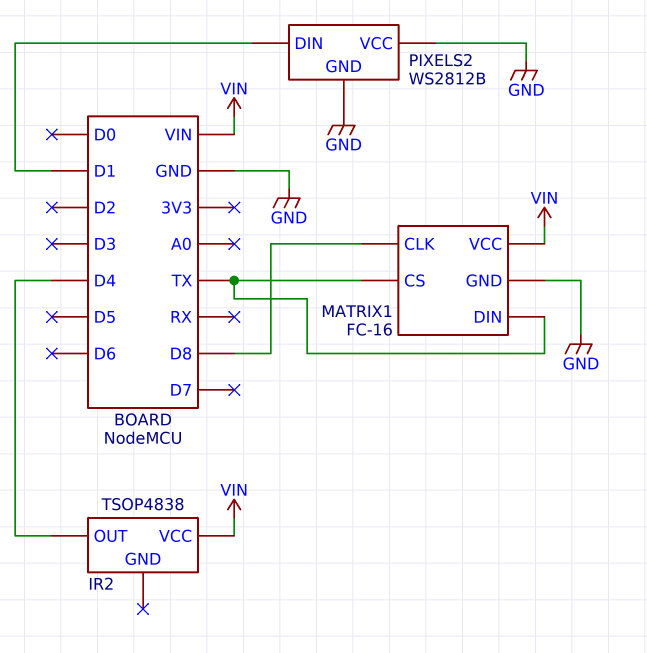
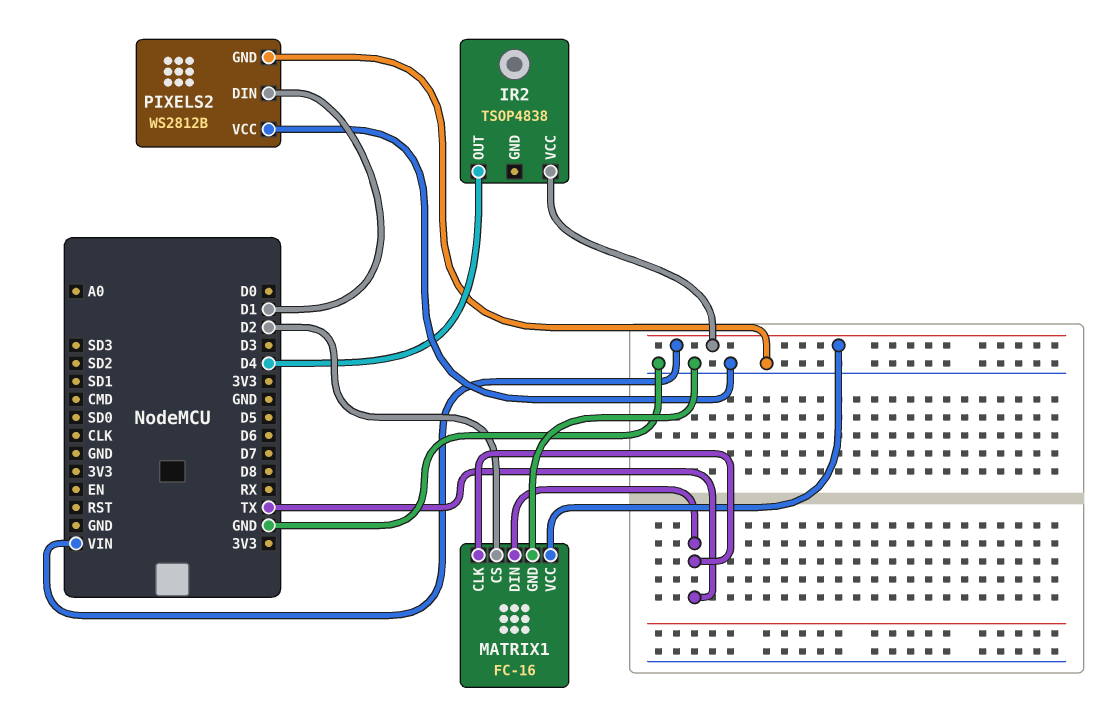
MATRIX1 pin CLK: D8 -> TX
MATRIX1 pin CS: TX -> D2

